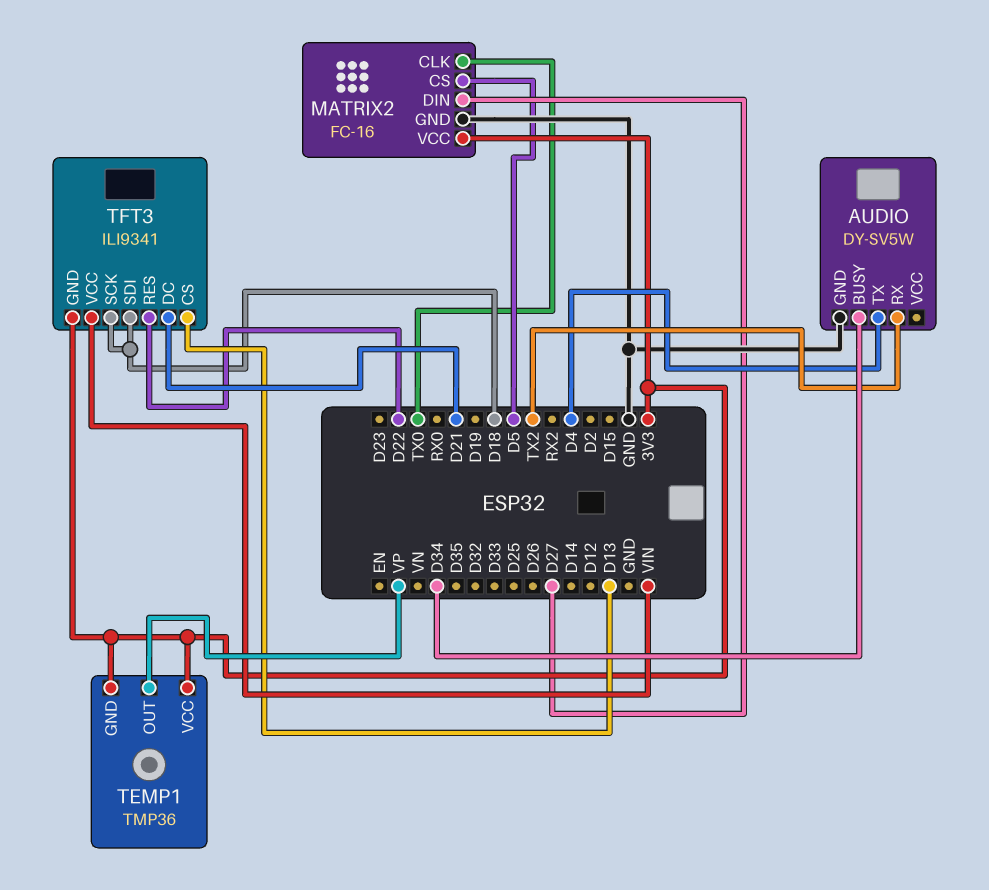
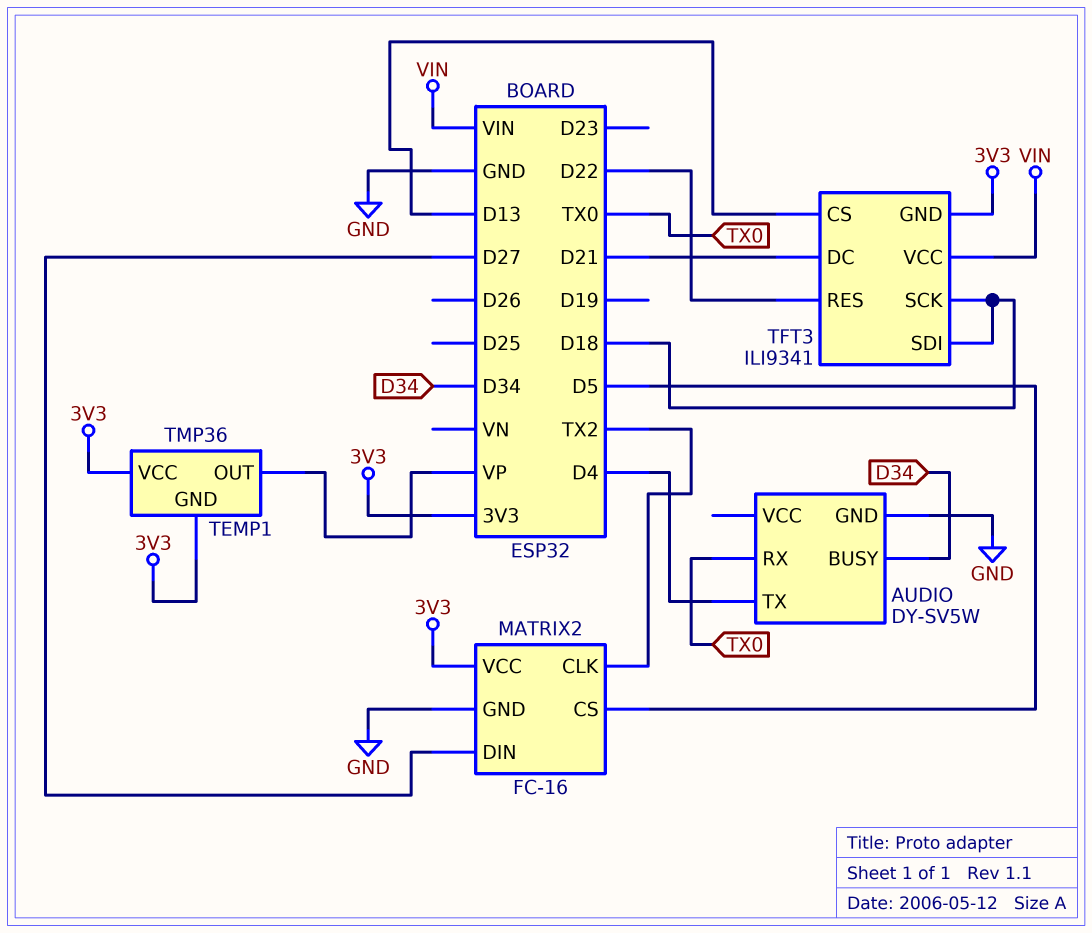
AUDIO pin RX: TX2 -> TX0
MATRIX2 pin CLK: TX0 -> TX2

